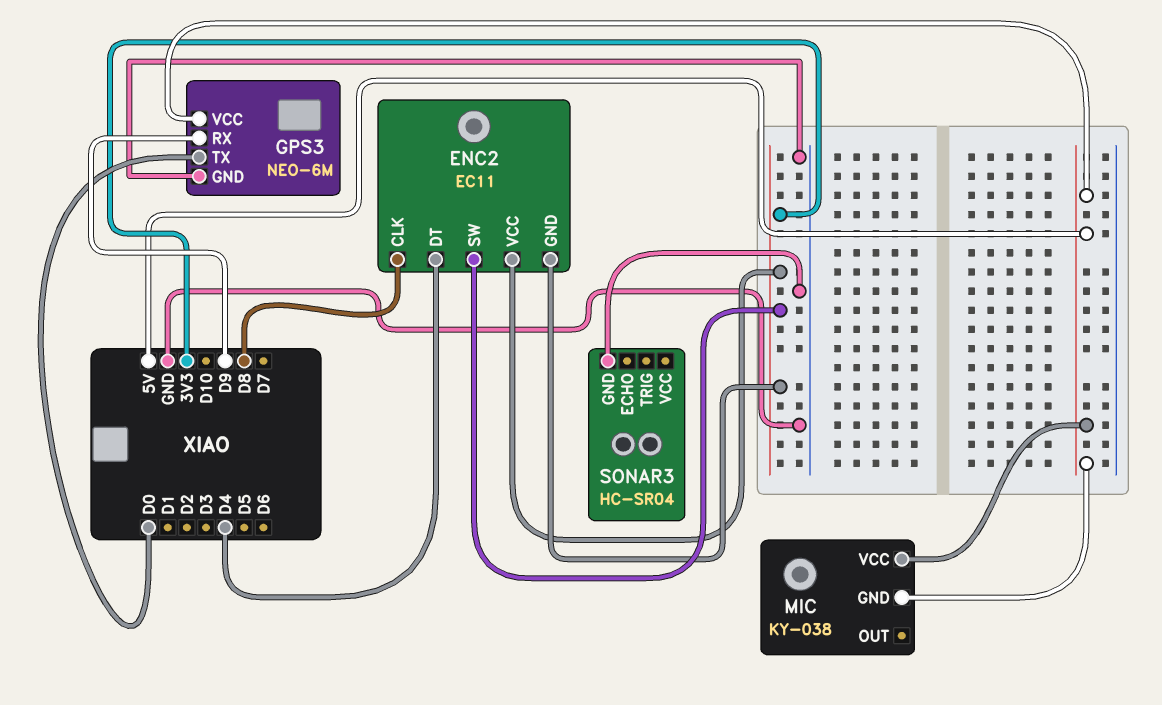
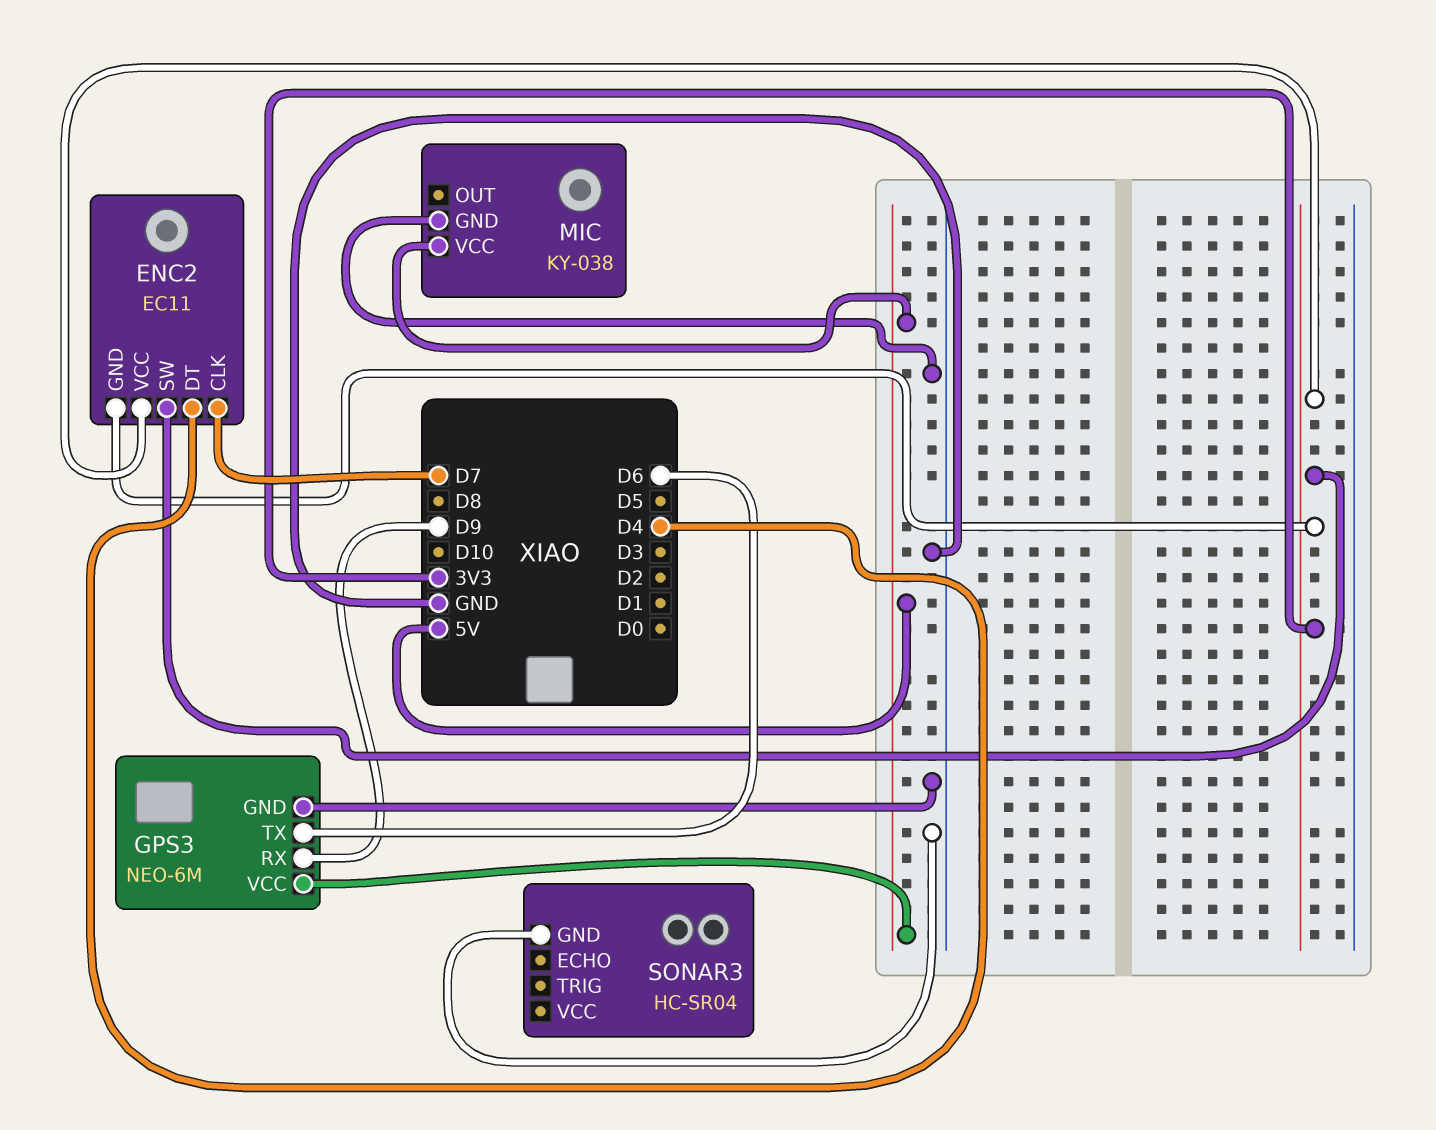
ENC2 pin CLK: D8 -> D7
GPS3 pin TX: D0 -> D6
MIC pin GND: 5V -> GND

